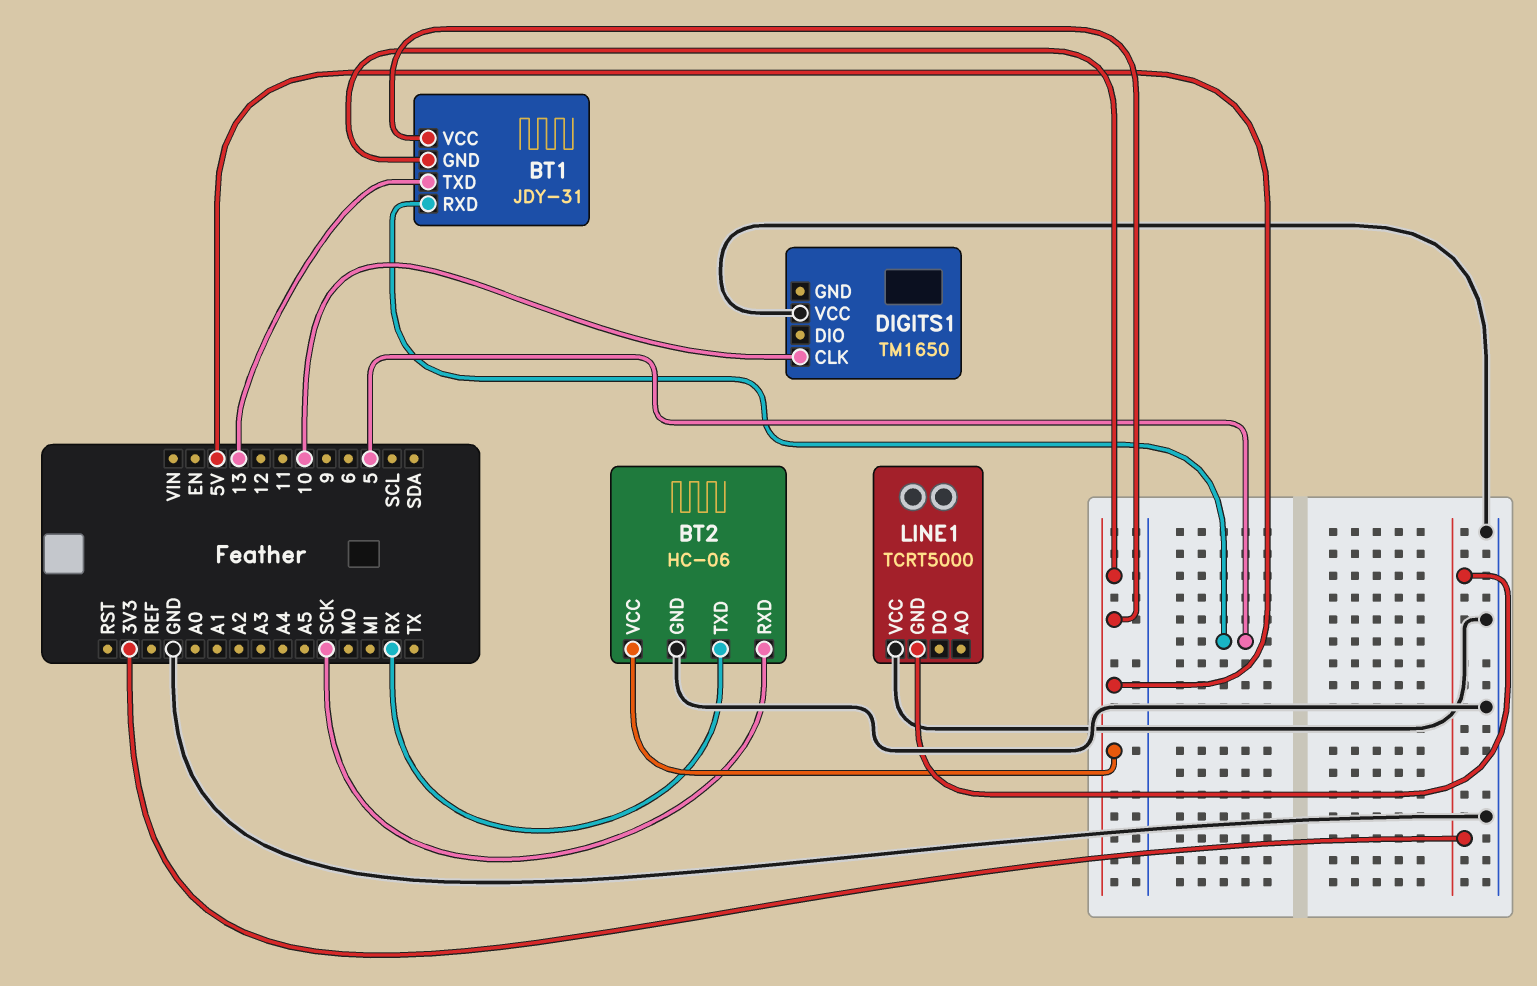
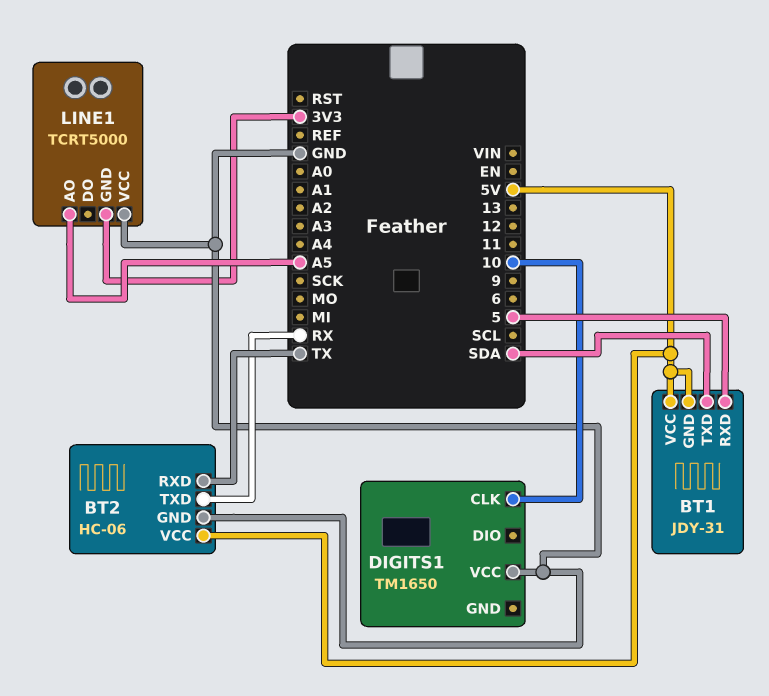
BT1 pin TXD: 13 -> SDA
BT2 pin RXD: SCK -> TX
LINE1 pin AO: none -> A5

